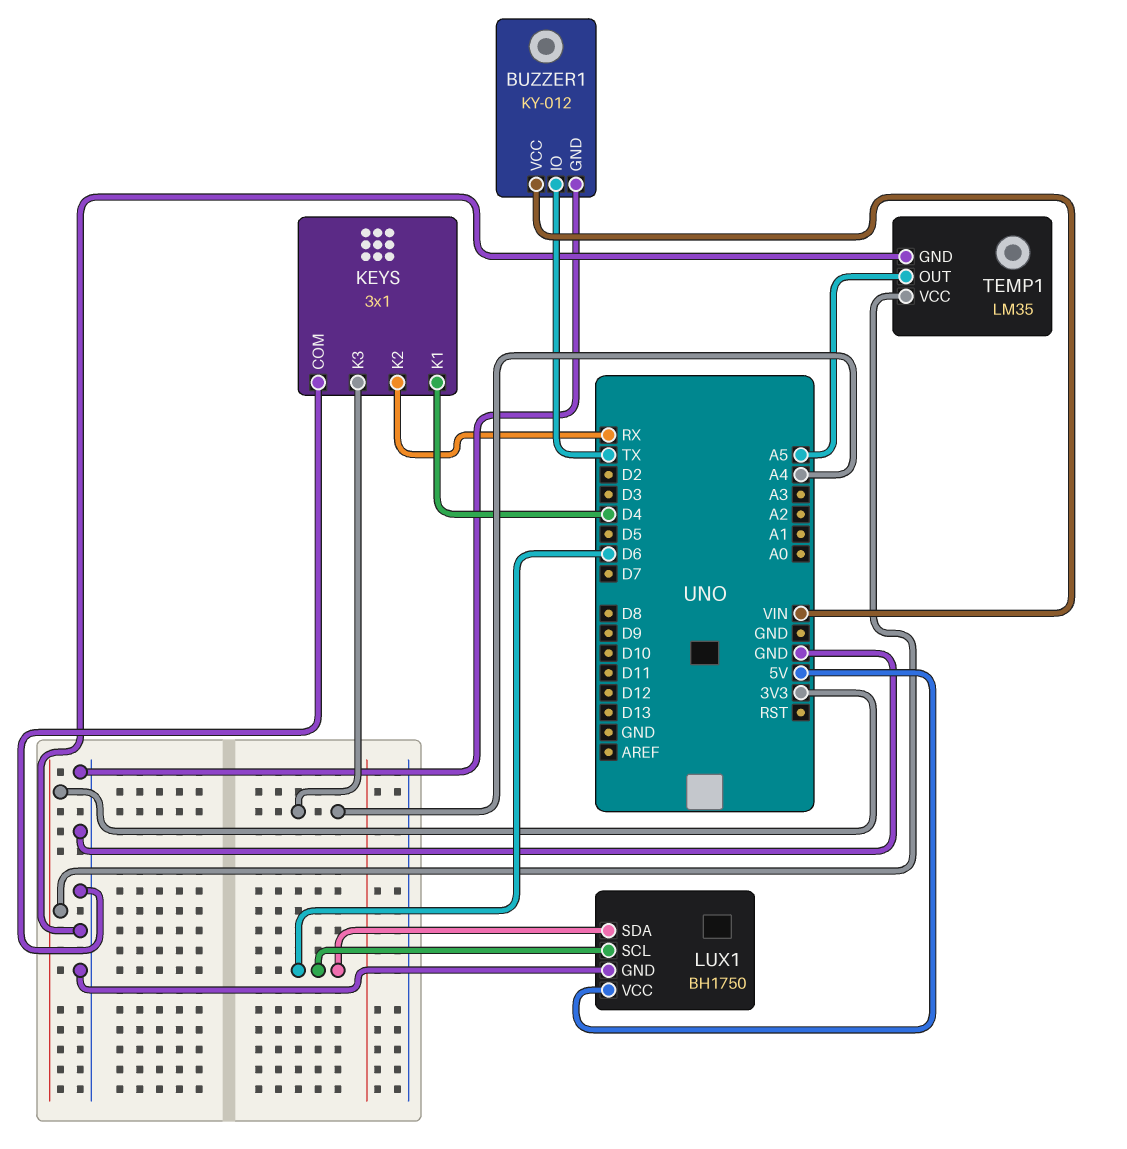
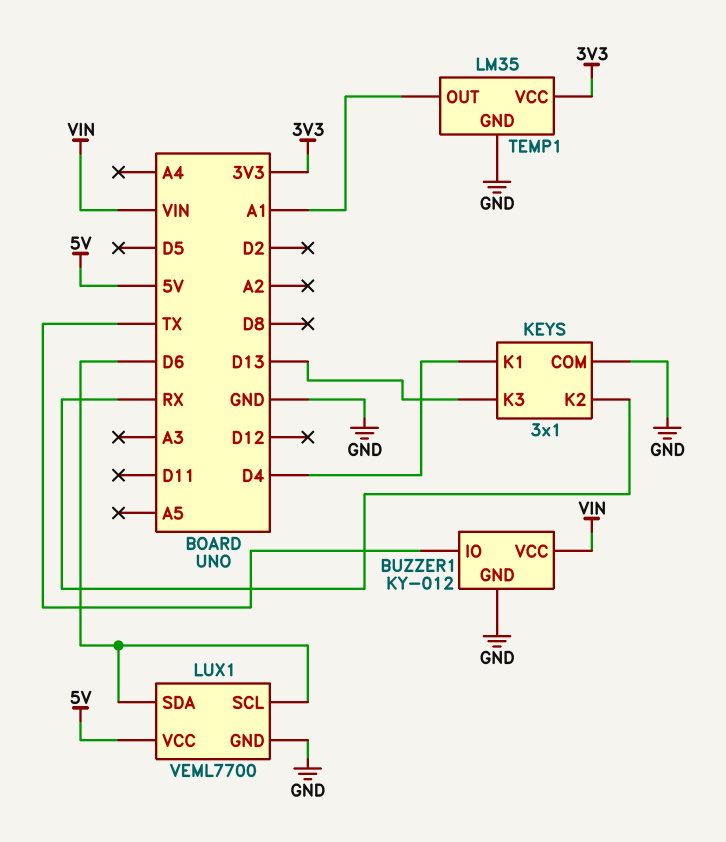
KEYS pin K3: A4 -> D13
LUX1: BH1750 -> VEML7700
TEMP1 pin OUT: A5 -> A1

